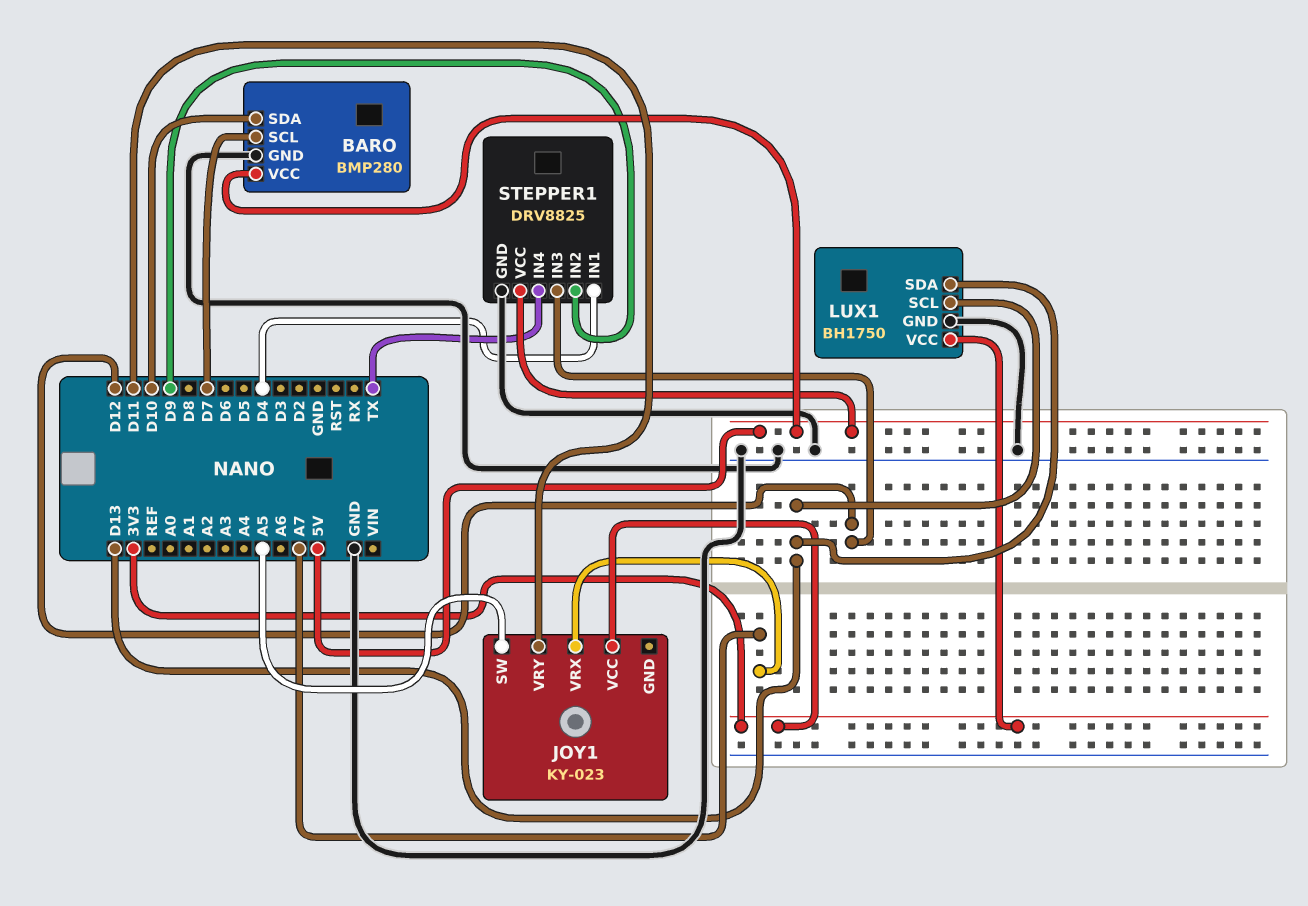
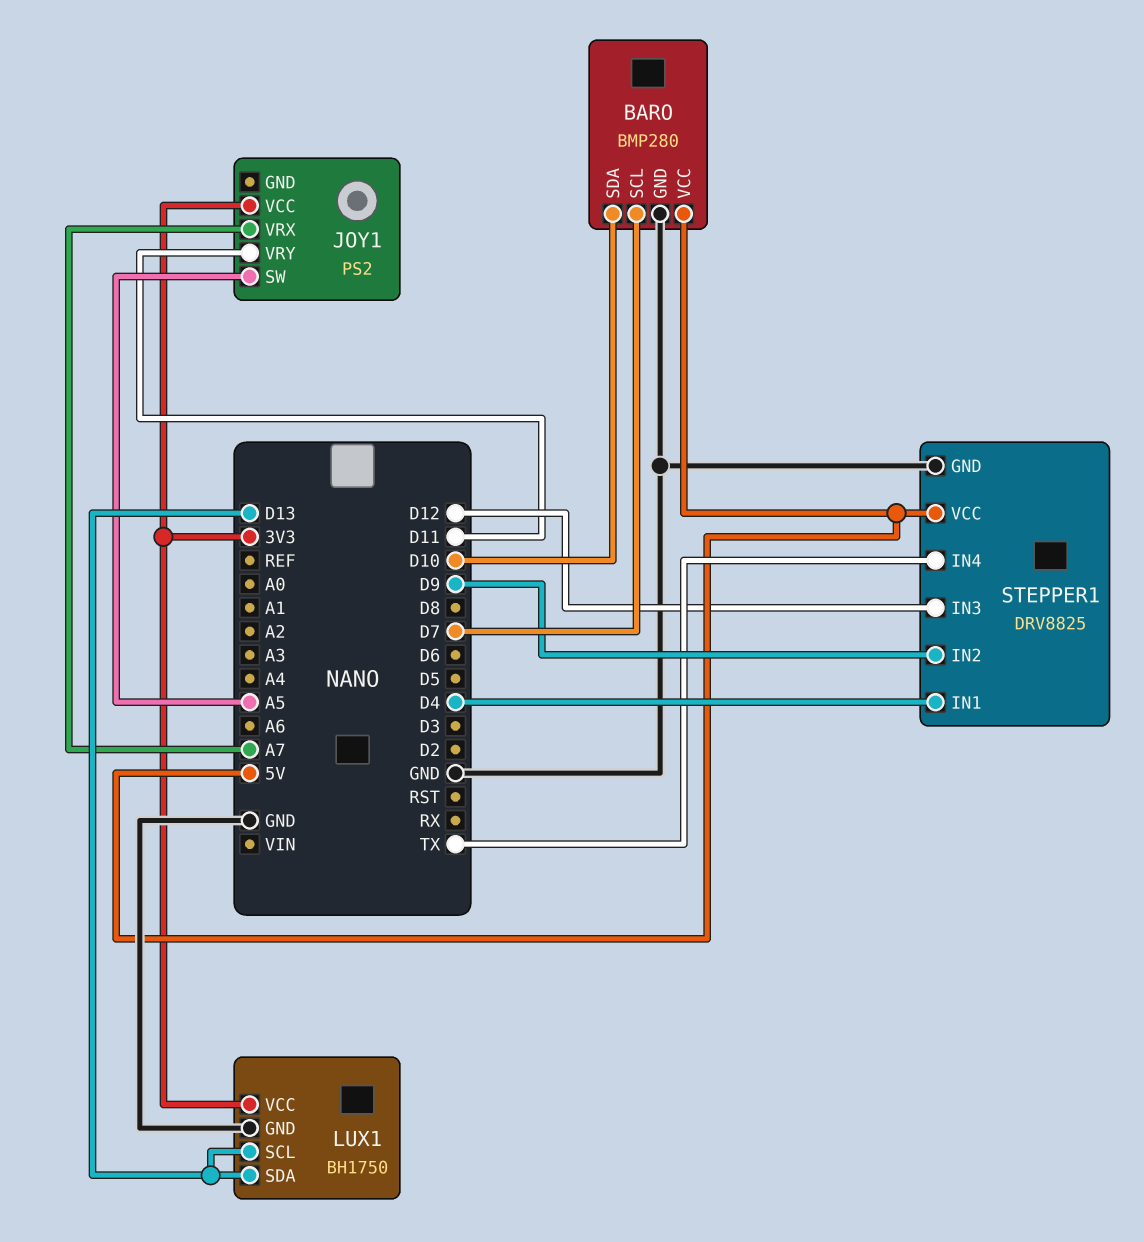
JOY1: KY-023 -> PS2

